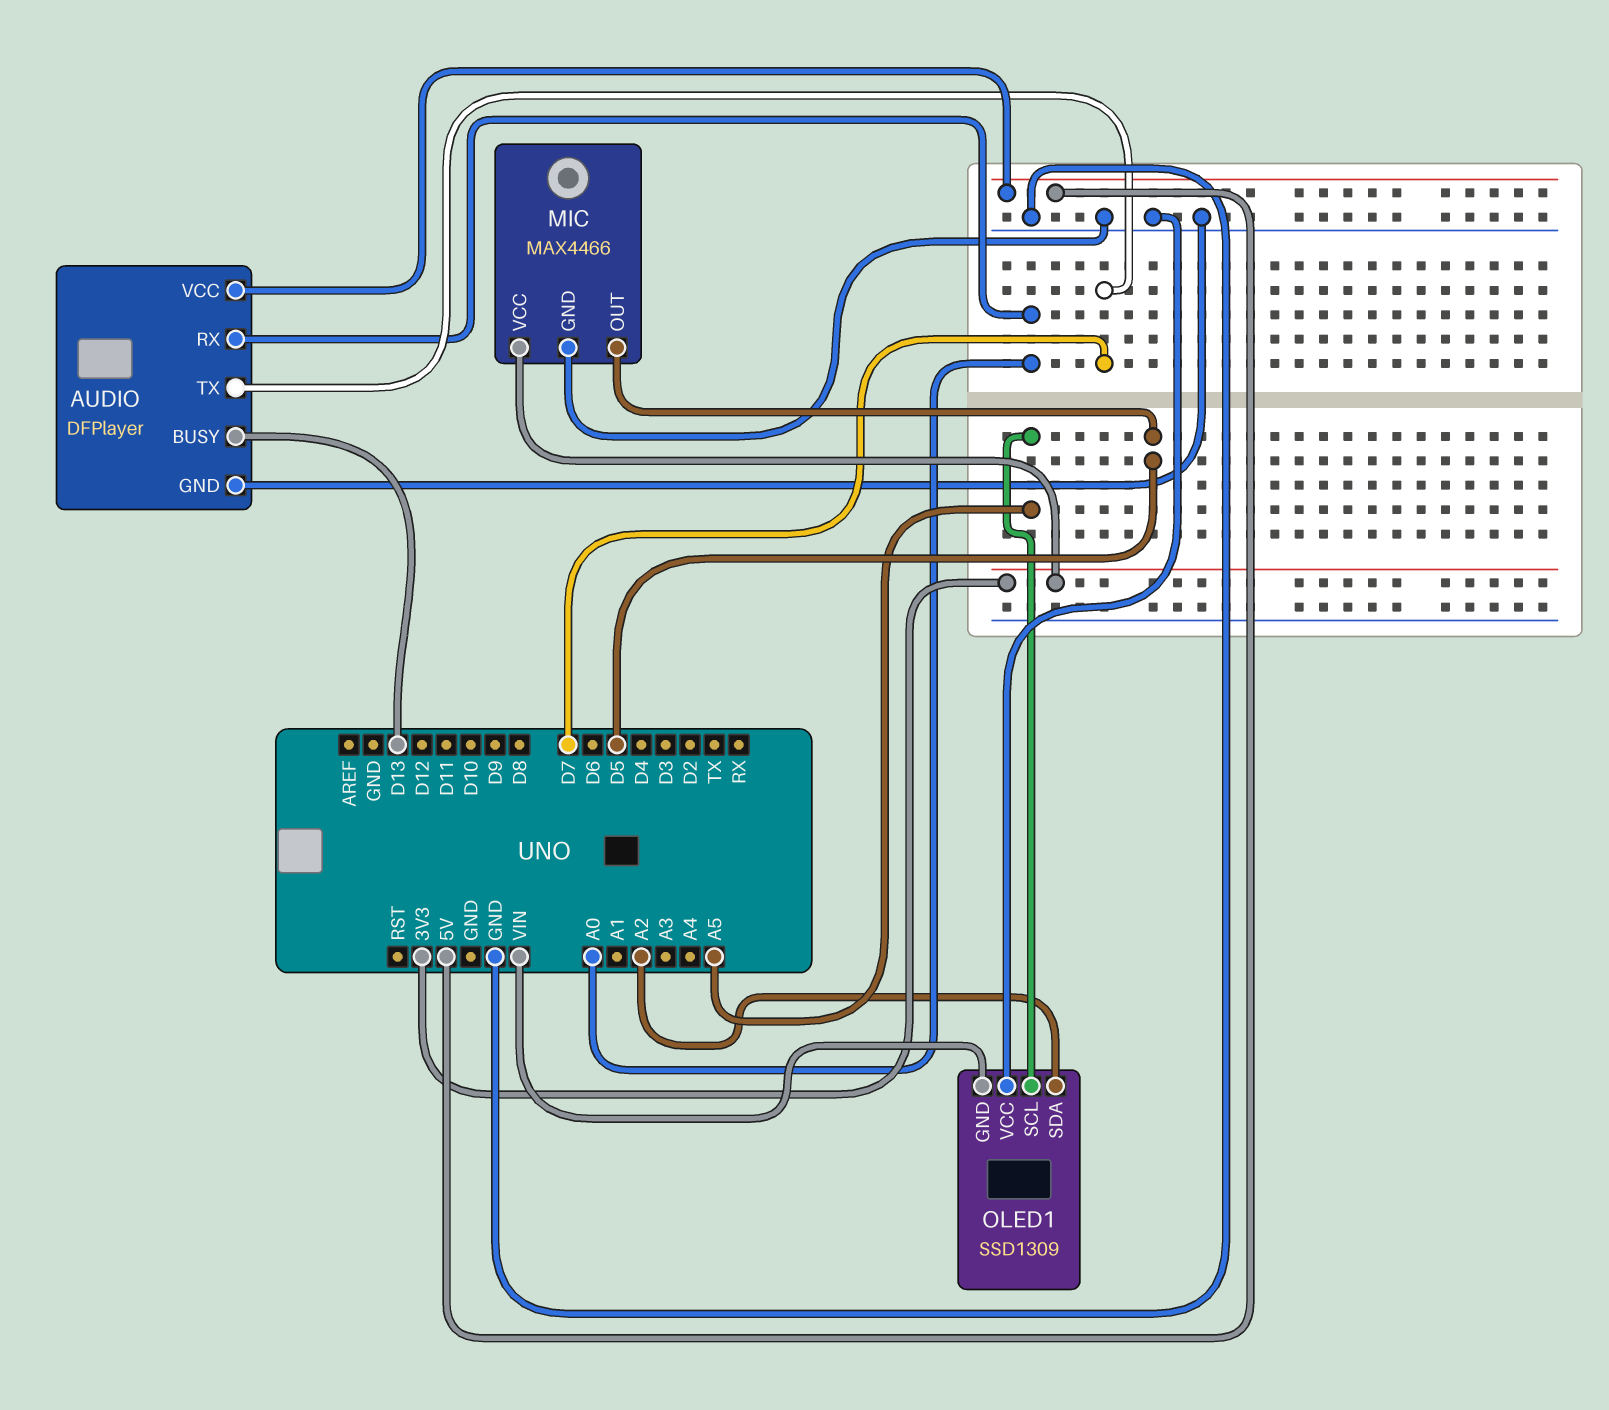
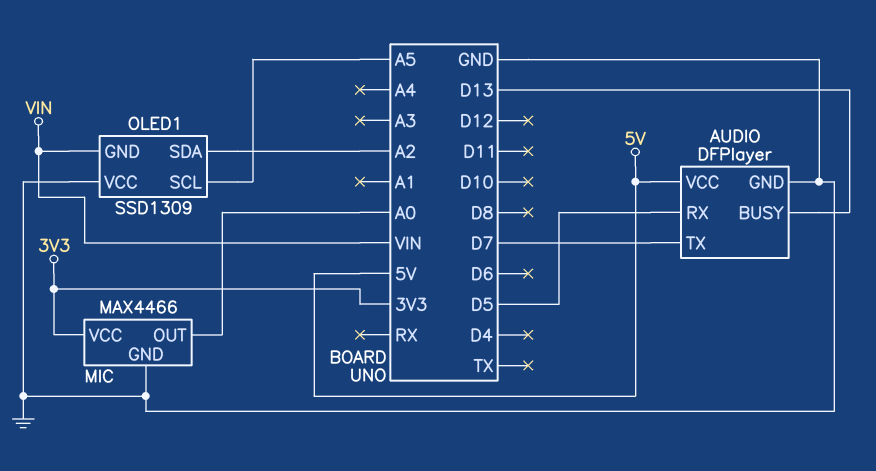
AUDIO pin RX: A0 -> D5
MIC pin OUT: D5 -> A0

